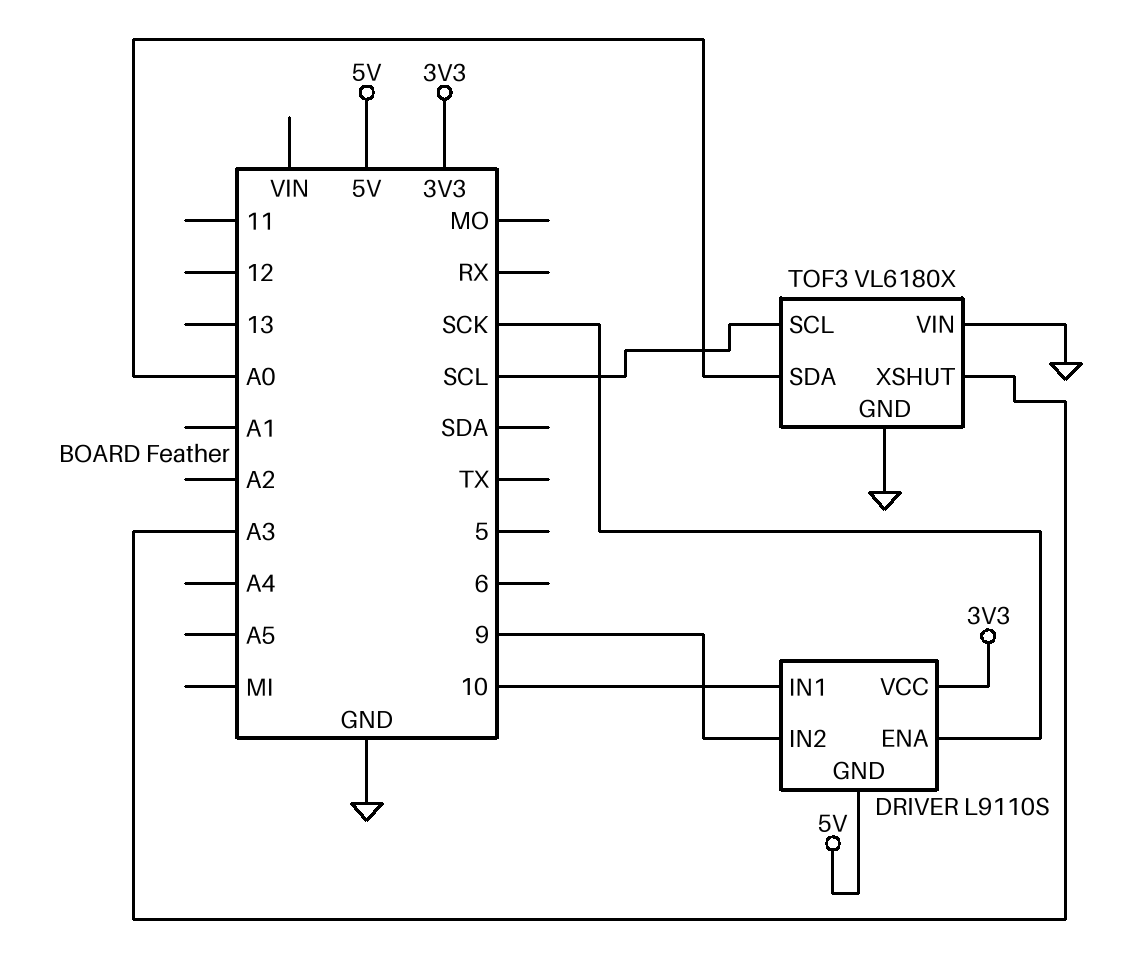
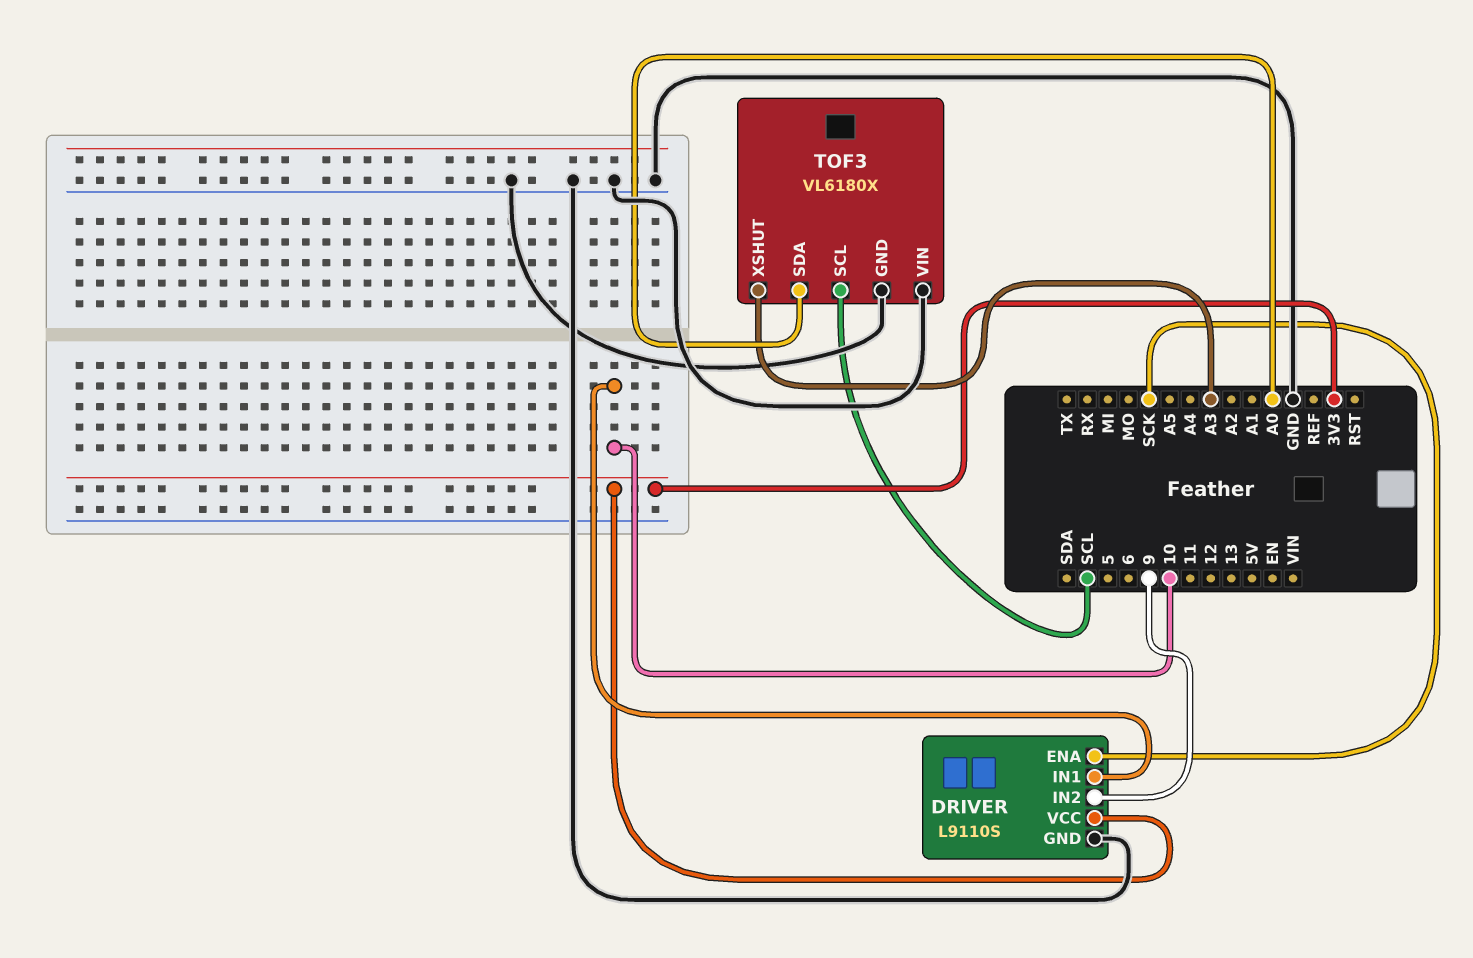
DRIVER pin GND: 5V -> GND

